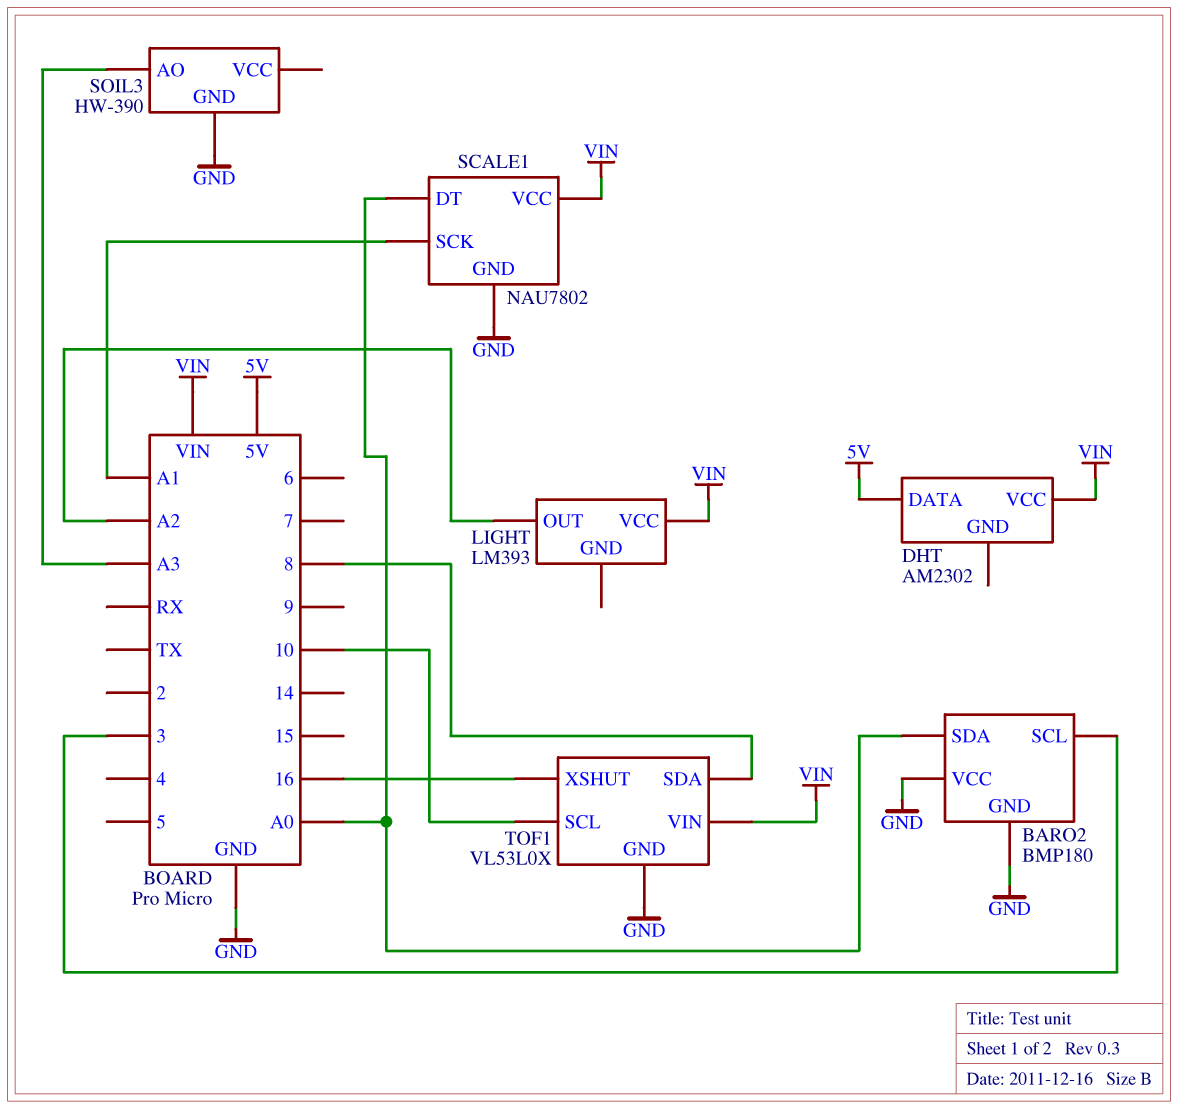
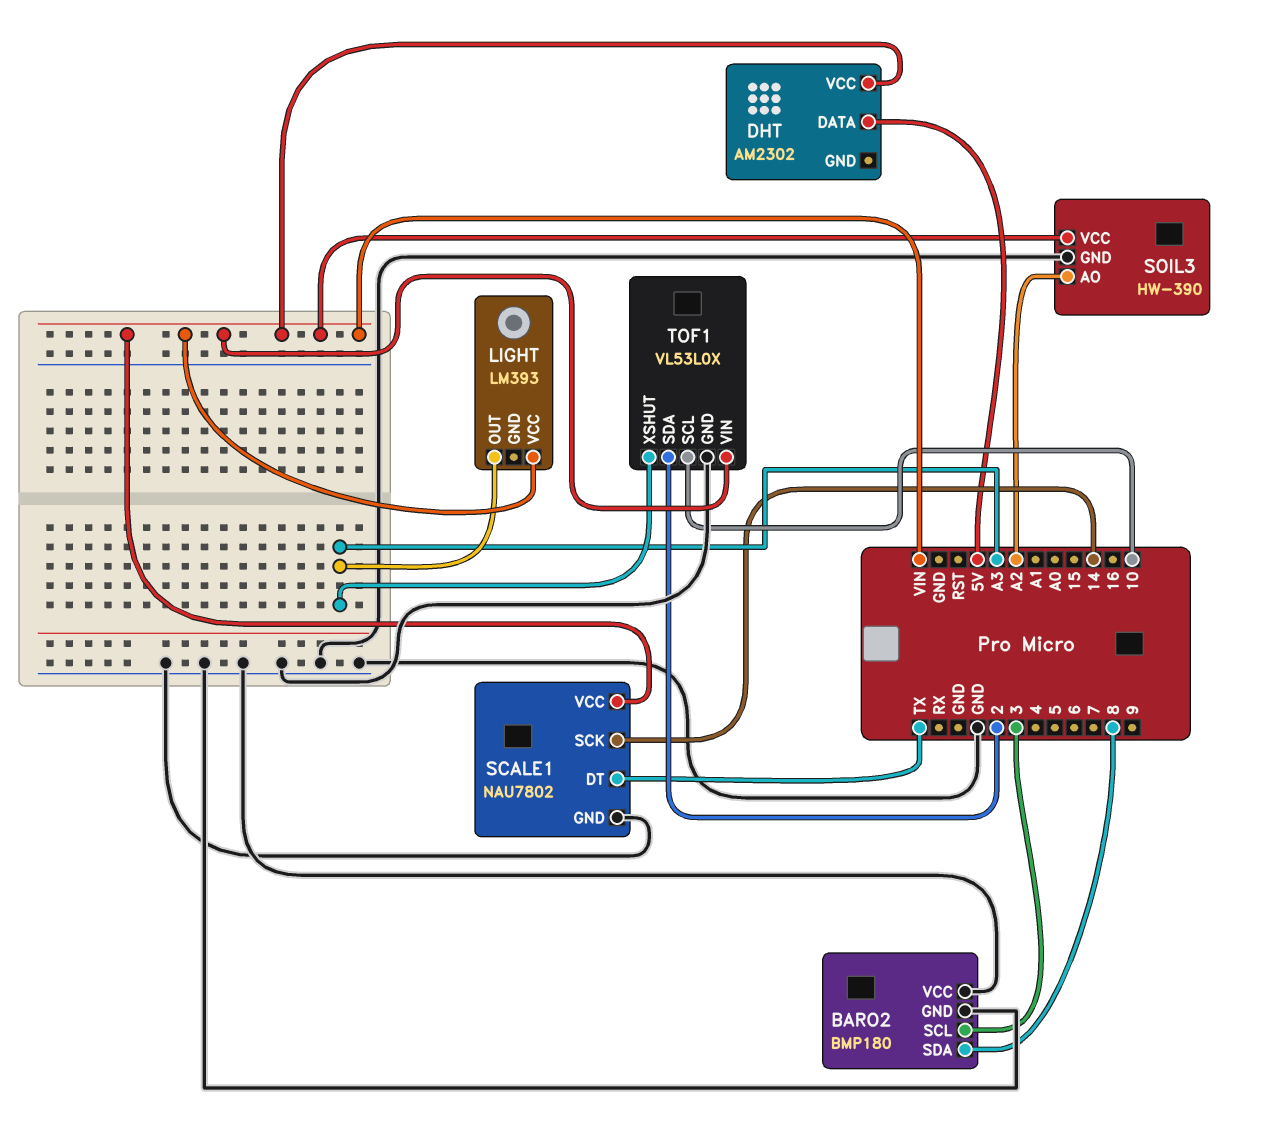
BARO2 pin SDA: A0 -> 8
LIGHT pin OUT: A2 -> A3
SCALE1 pin DT: A0 -> TX
SCALE1 pin SCK: A1 -> 14
SOIL3 pin AO: A3 -> A2
SOIL3 pin VCC: none -> VIN
TOF1 pin SDA: 8 -> 2
TOF1 pin XSHUT: 16 -> A3

